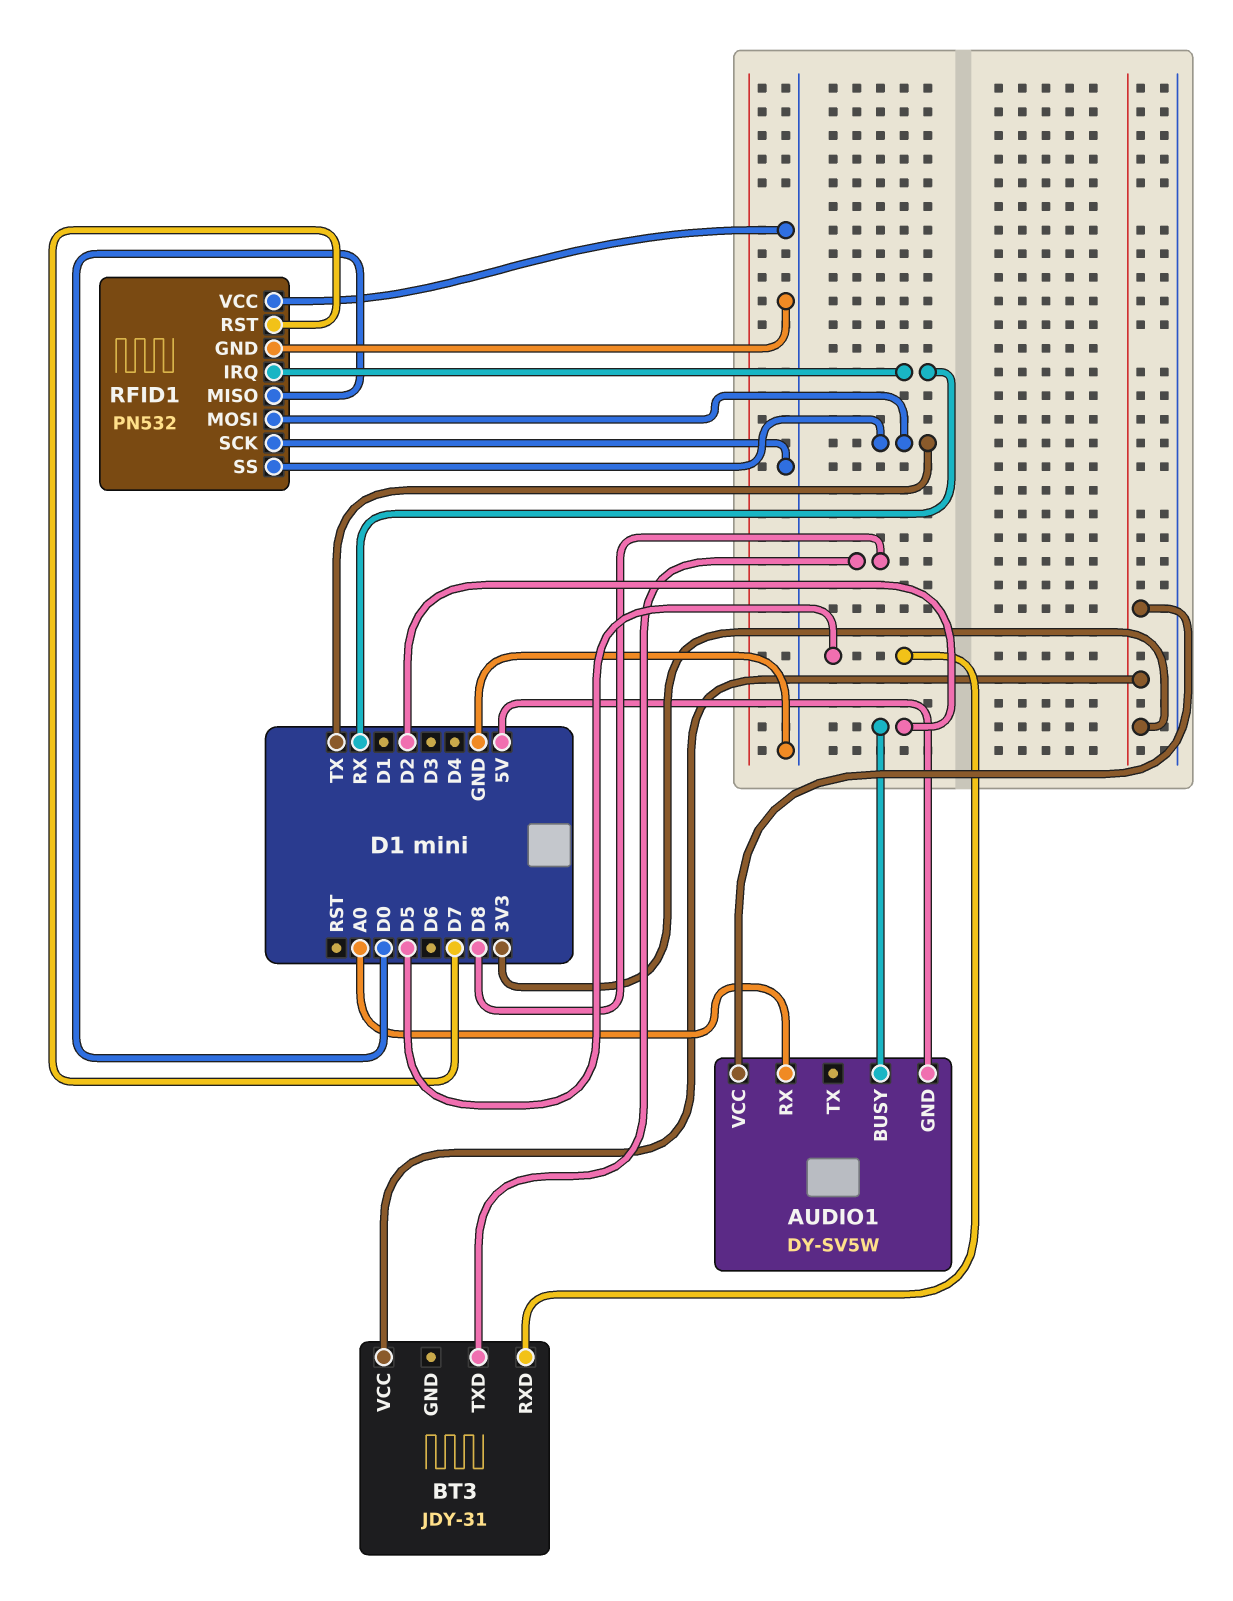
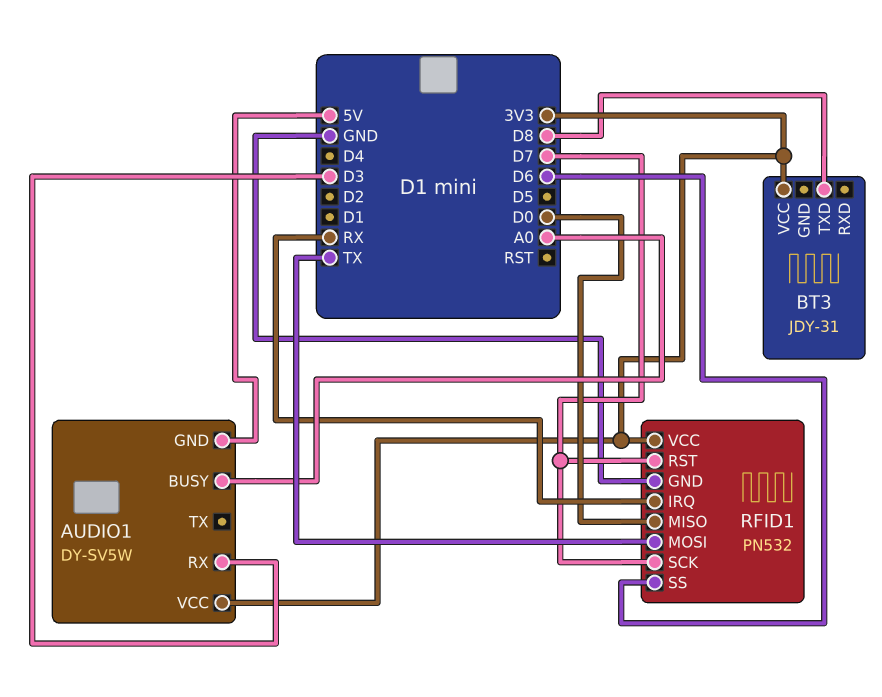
AUDIO1 pin BUSY: D2 -> A0
AUDIO1 pin RX: A0 -> D3
BT3 pin RXD: D5 -> none
RFID1 pin SCK: GND -> D7
RFID1 pin SS: TX -> D6
RFID1 pin VCC: GND -> 3V3

